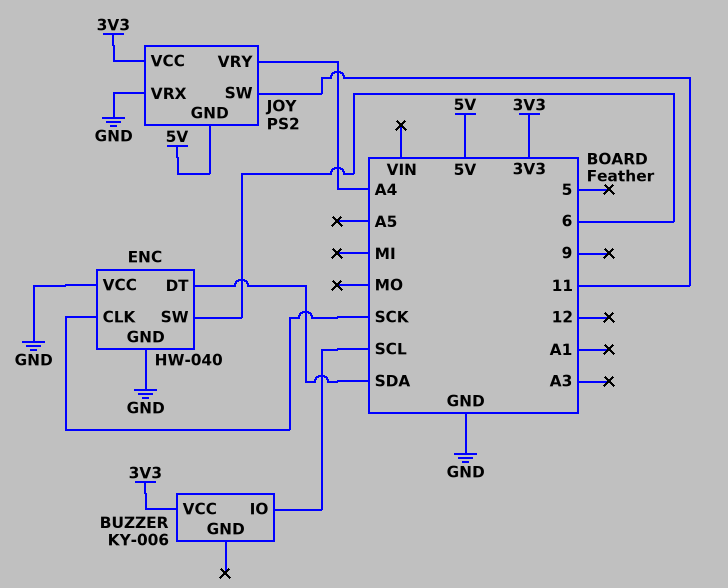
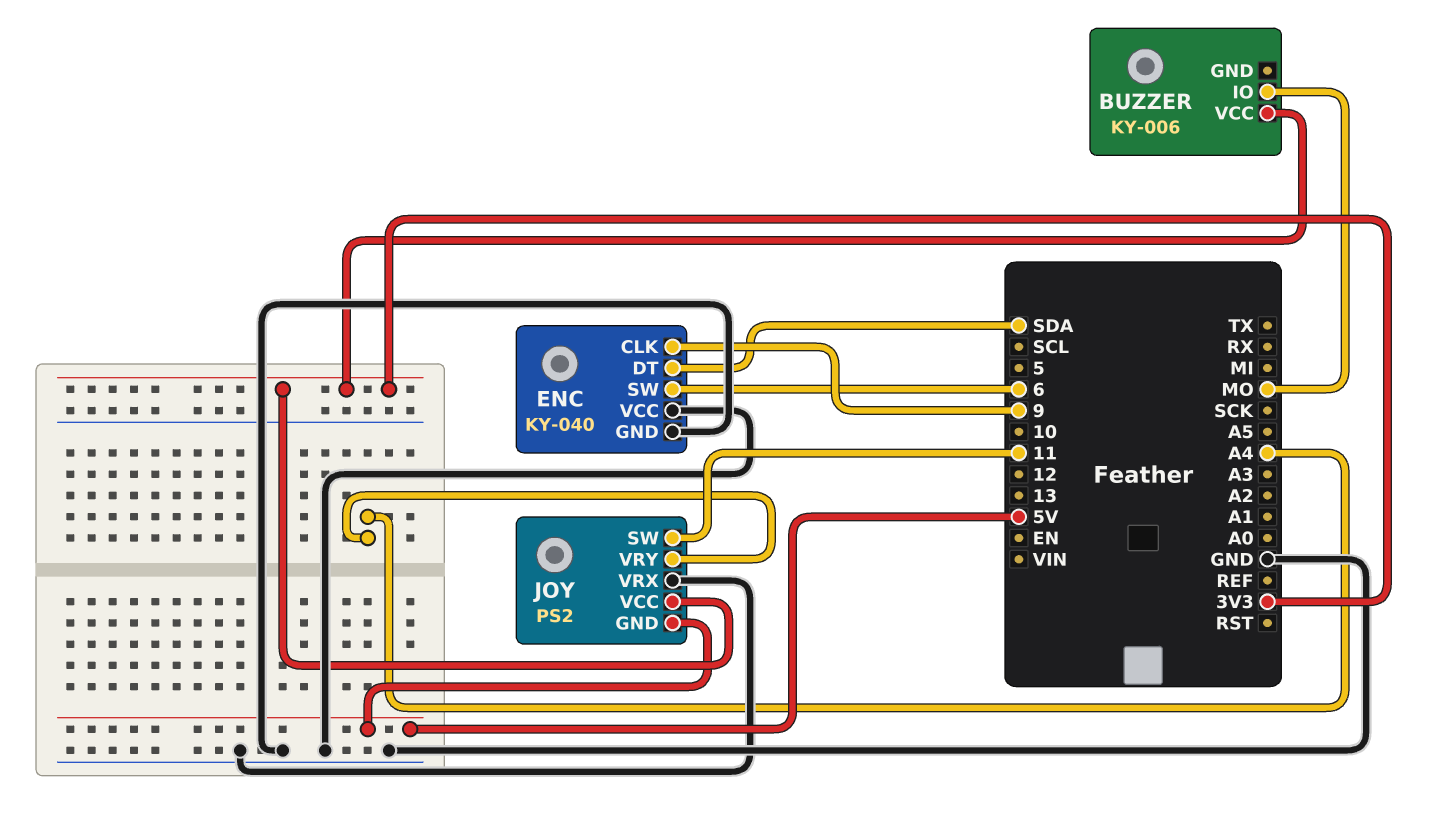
BUZZER pin IO: SCL -> MO
ENC: HW-040 -> KY-040
ENC pin CLK: SCK -> 9

